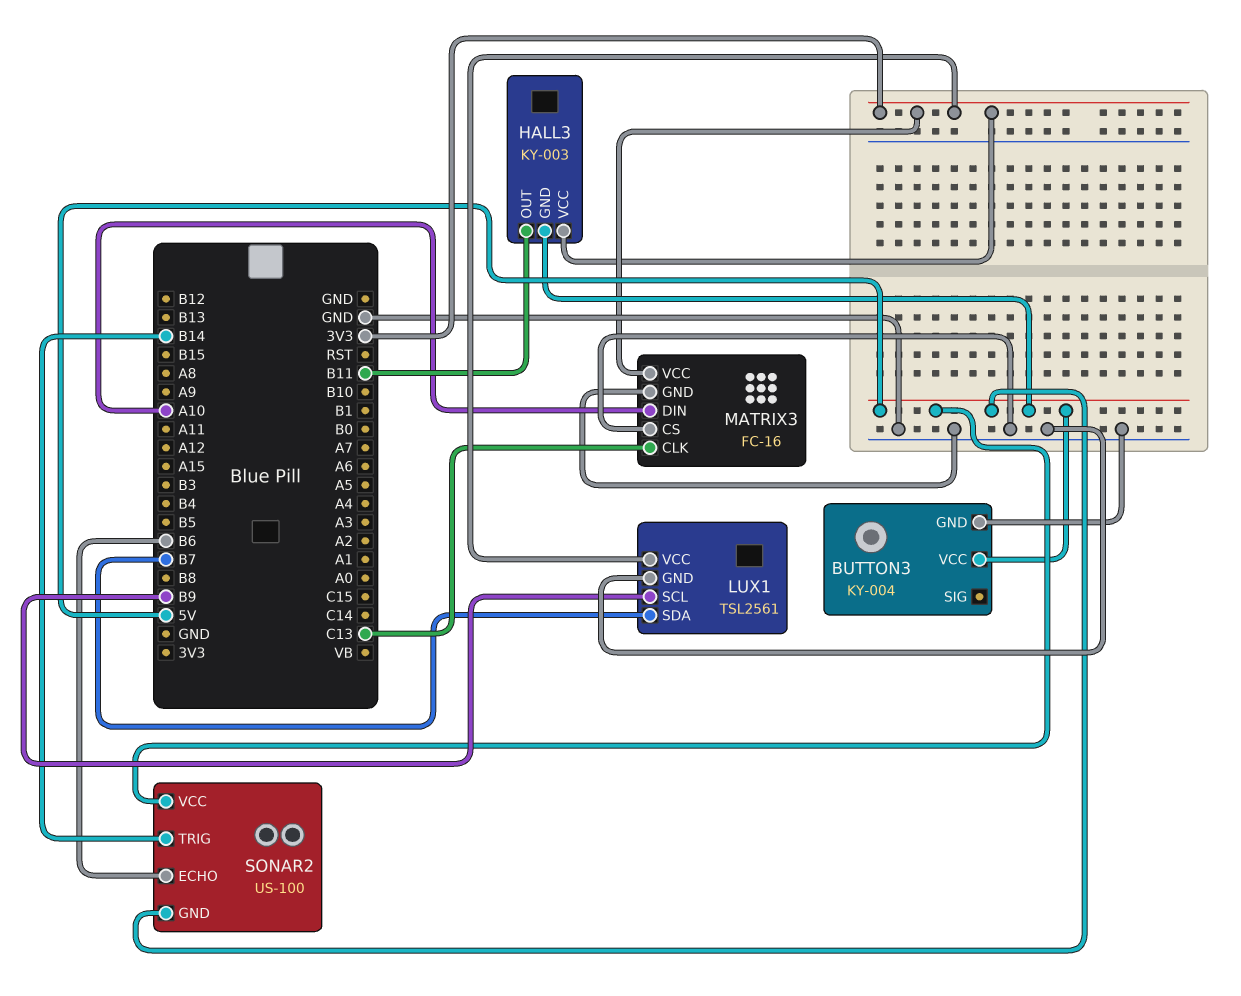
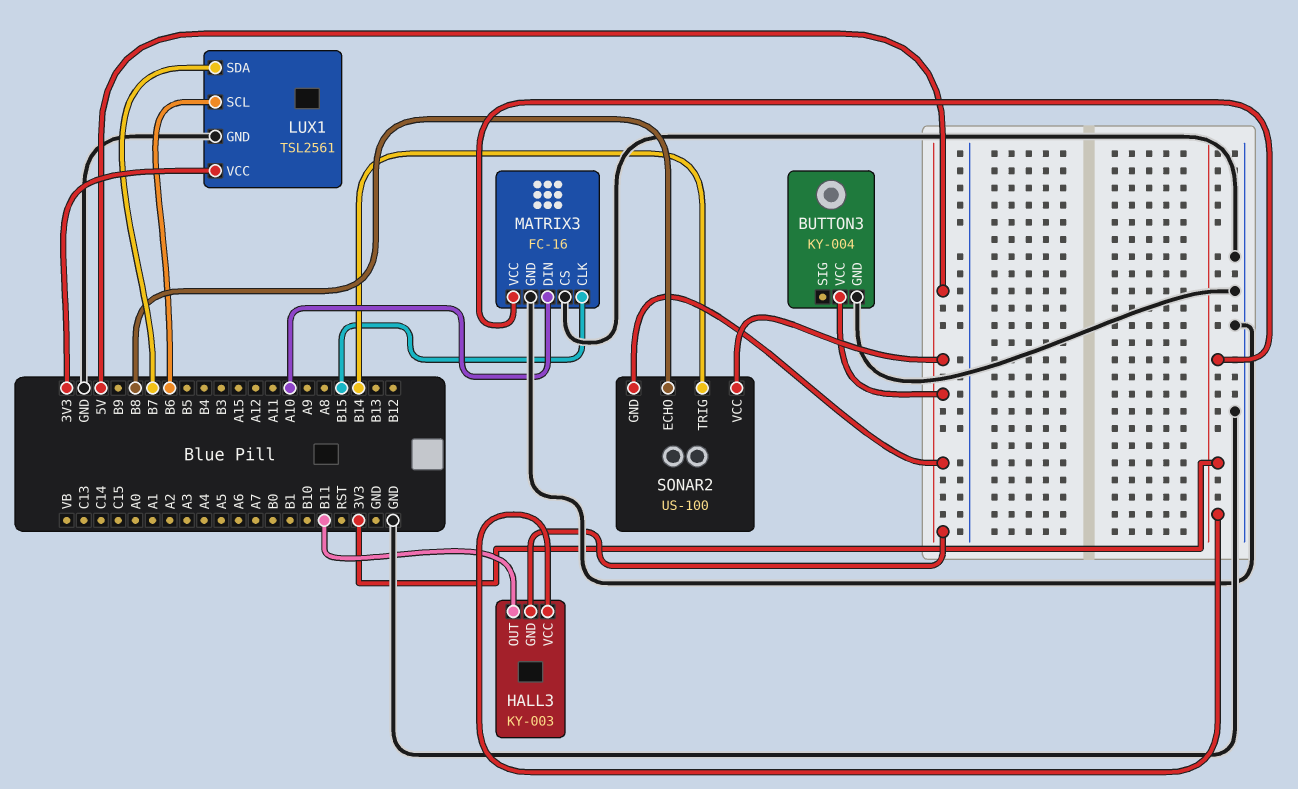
LUX1 pin SCL: B9 -> B6
MATRIX3 pin CLK: C13 -> B15
SONAR2 pin ECHO: B6 -> B8

